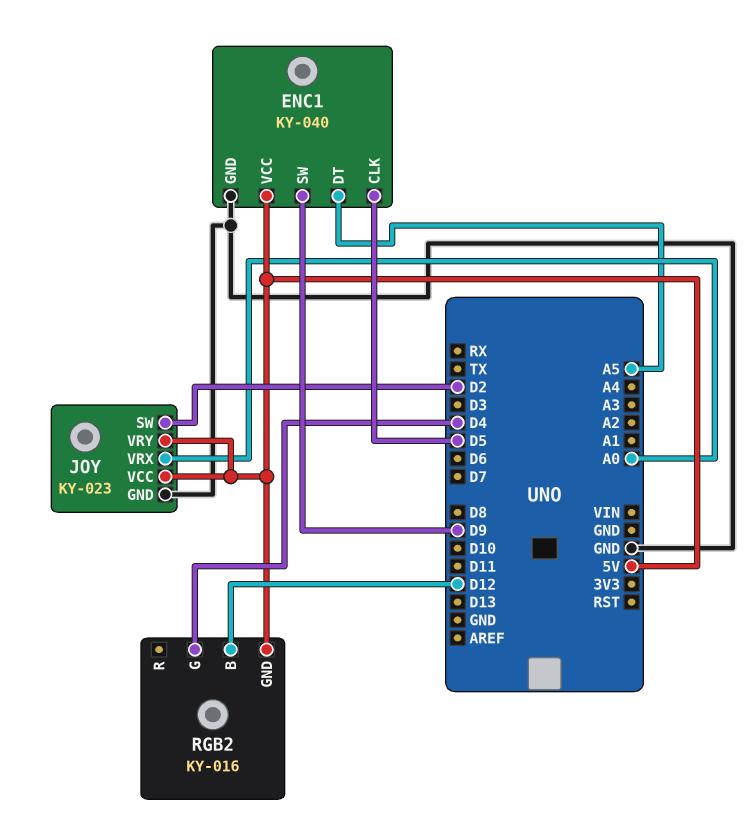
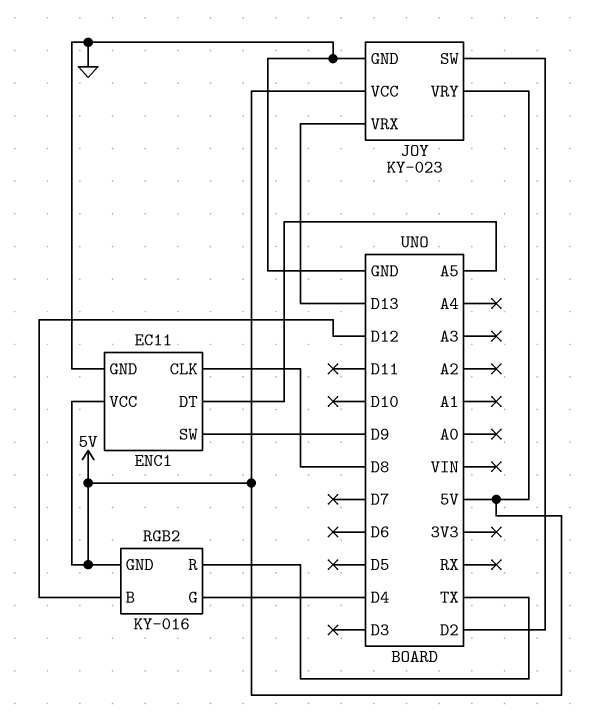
ENC1: KY-040 -> EC11
ENC1 pin CLK: D5 -> D8
JOY pin VRX: A0 -> D13
RGB2 pin R: none -> TX

